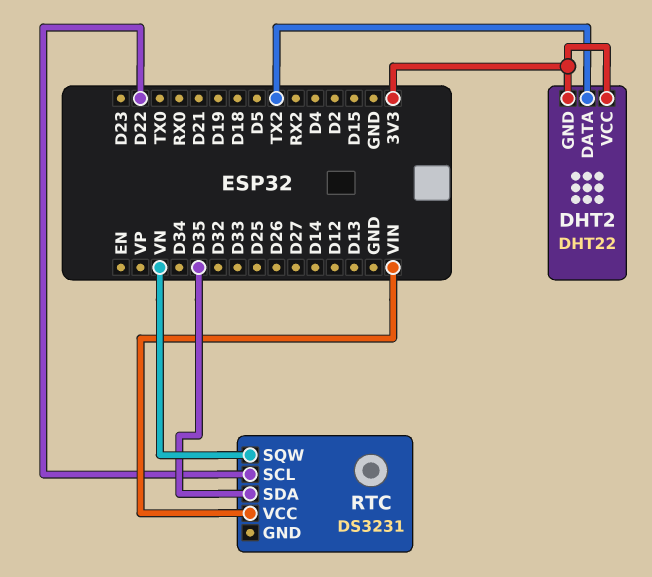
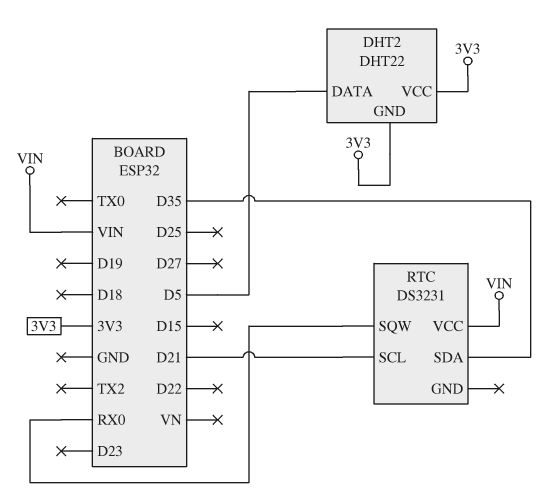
DHT2 pin DATA: TX2 -> D5
RTC pin SCL: D22 -> D21
RTC pin SQW: VN -> RX0

